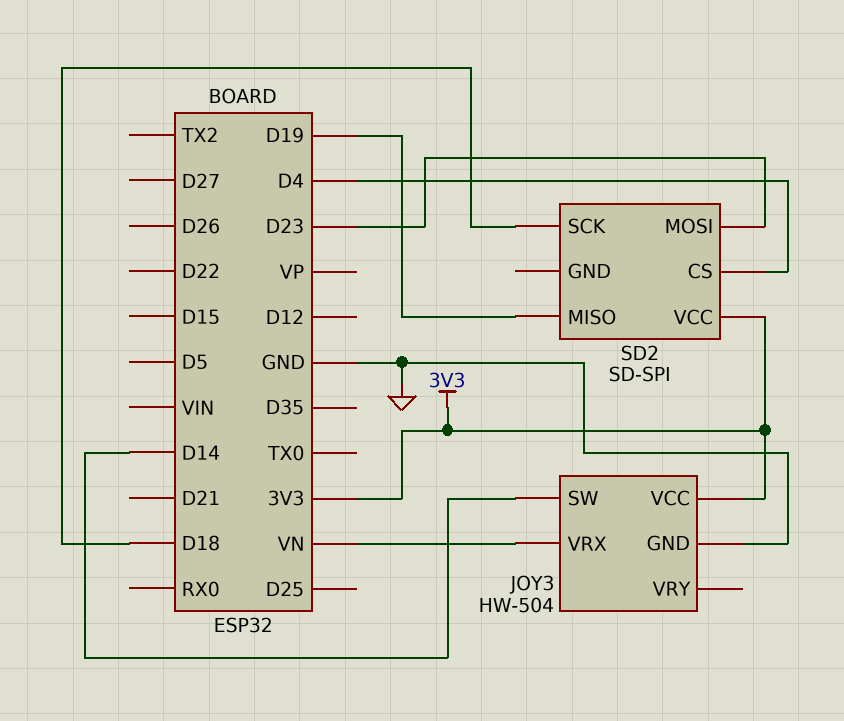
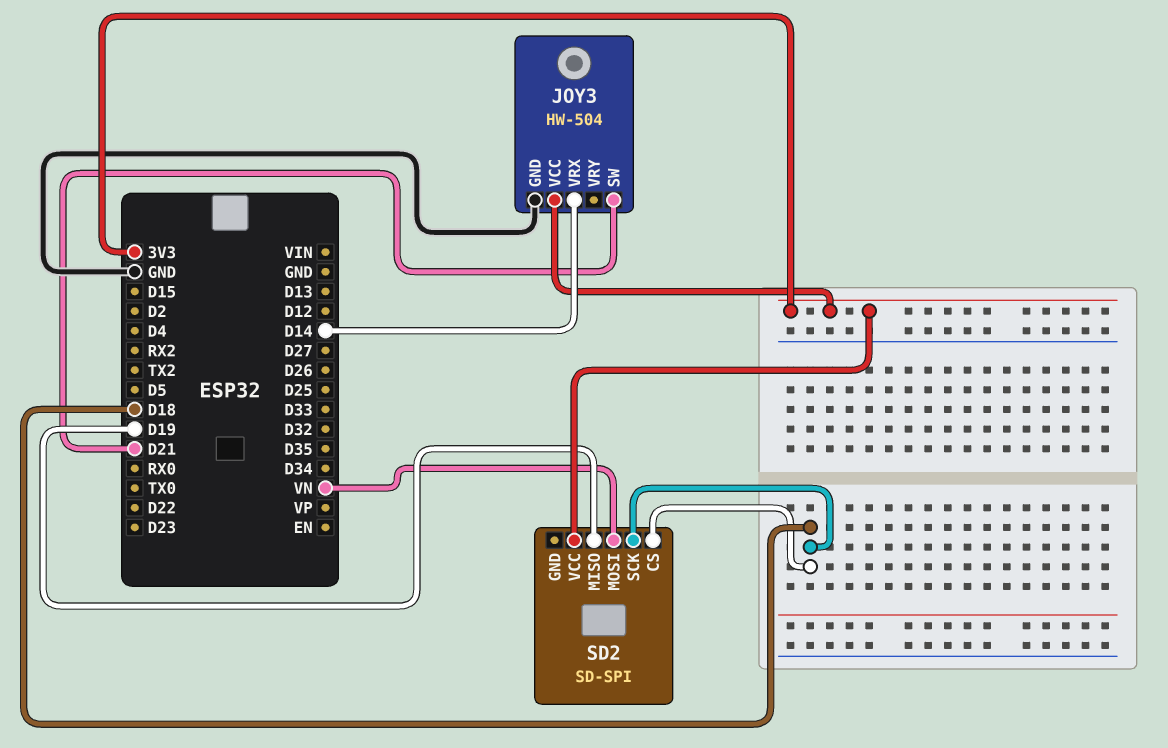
JOY3 pin SW: D14 -> D21
JOY3 pin VRX: VN -> D14
SD2 pin CS: D4 -> D18
SD2 pin MOSI: D23 -> VN

